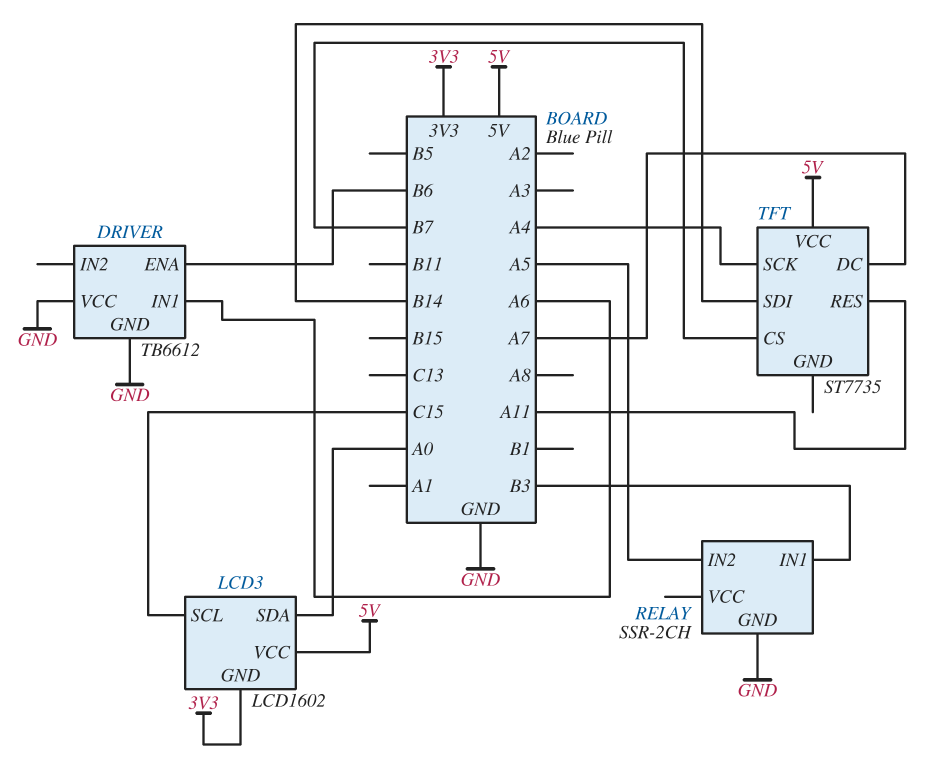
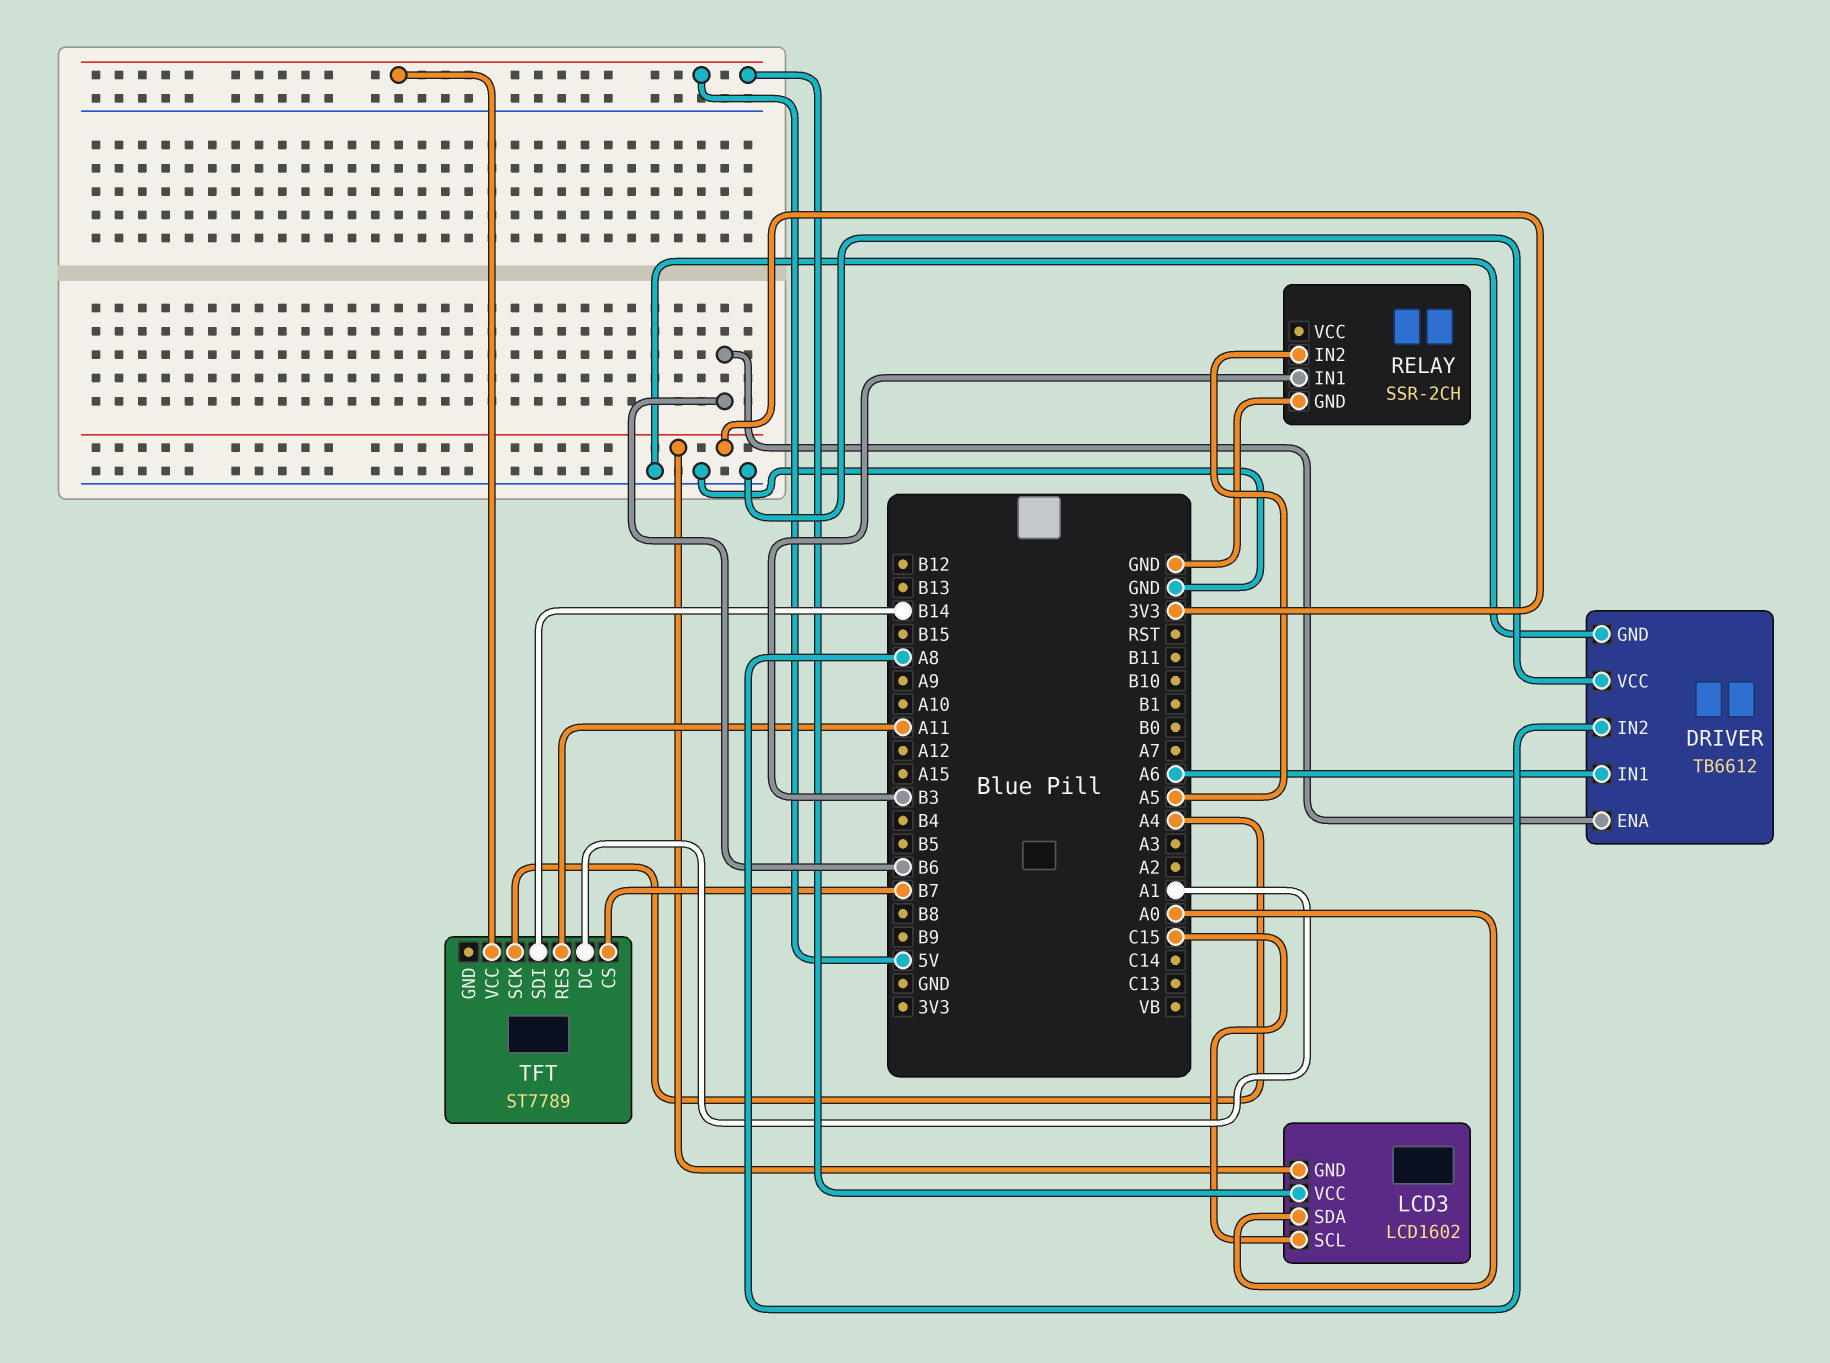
DRIVER pin IN2: none -> A8
TFT: ST7735 -> ST7789
TFT pin DC: A7 -> A1

